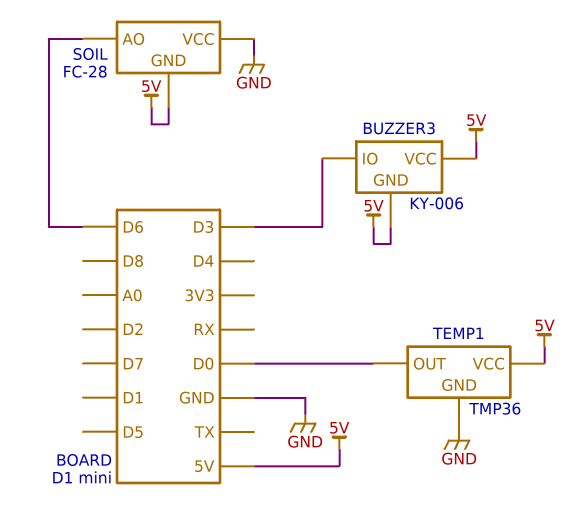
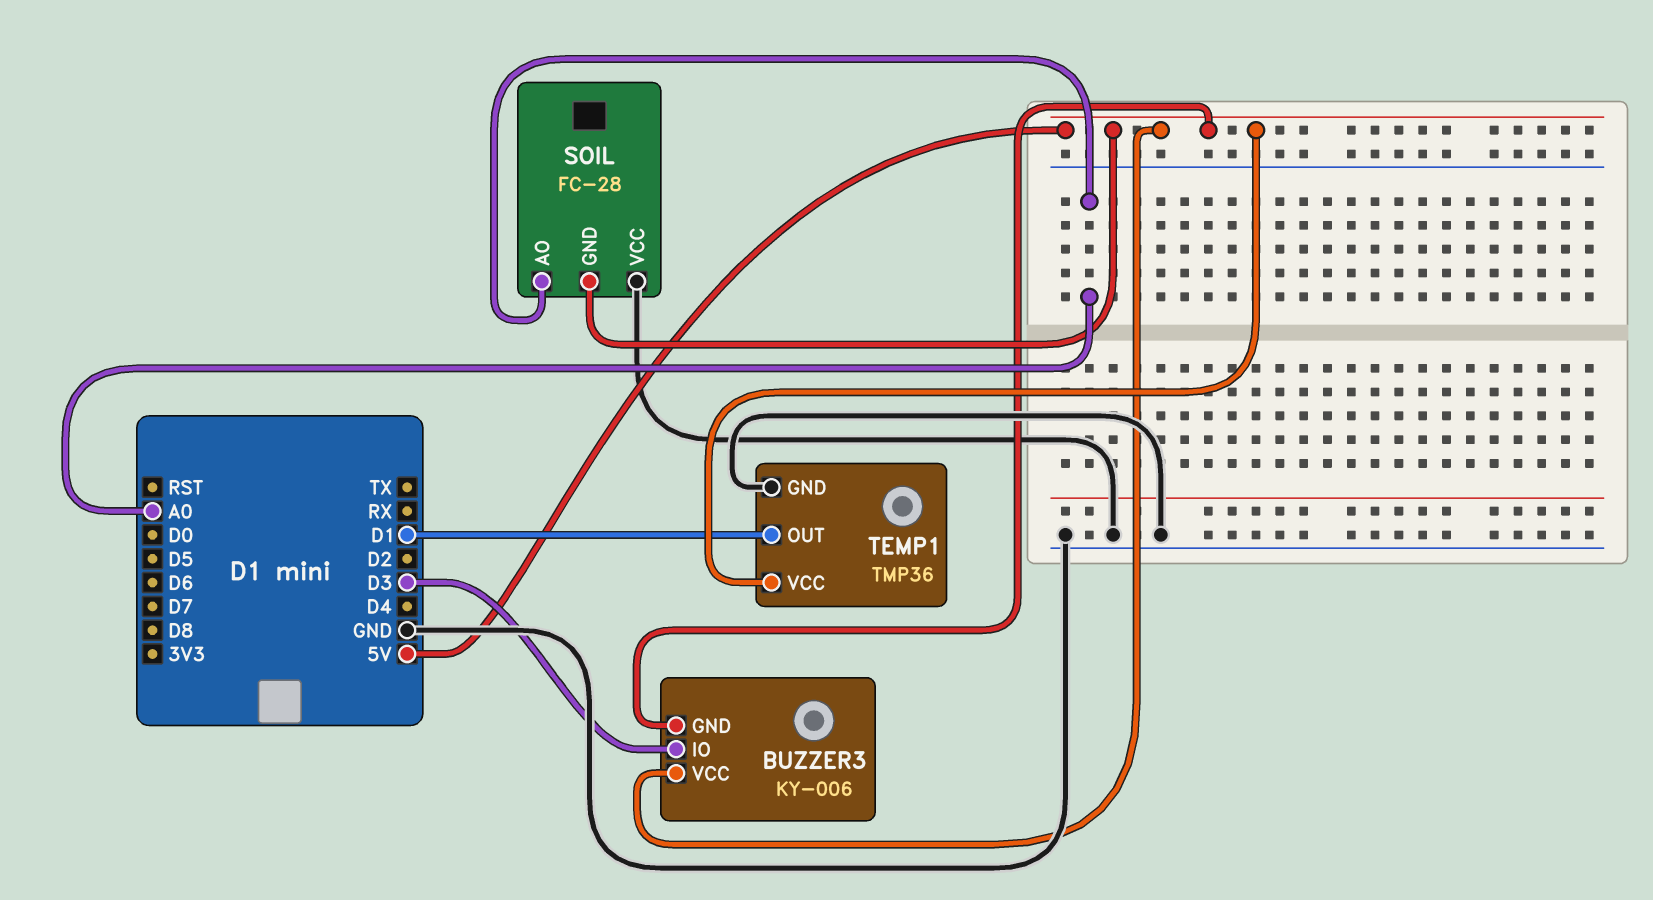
SOIL pin AO: D6 -> A0
TEMP1 pin OUT: D0 -> D1

